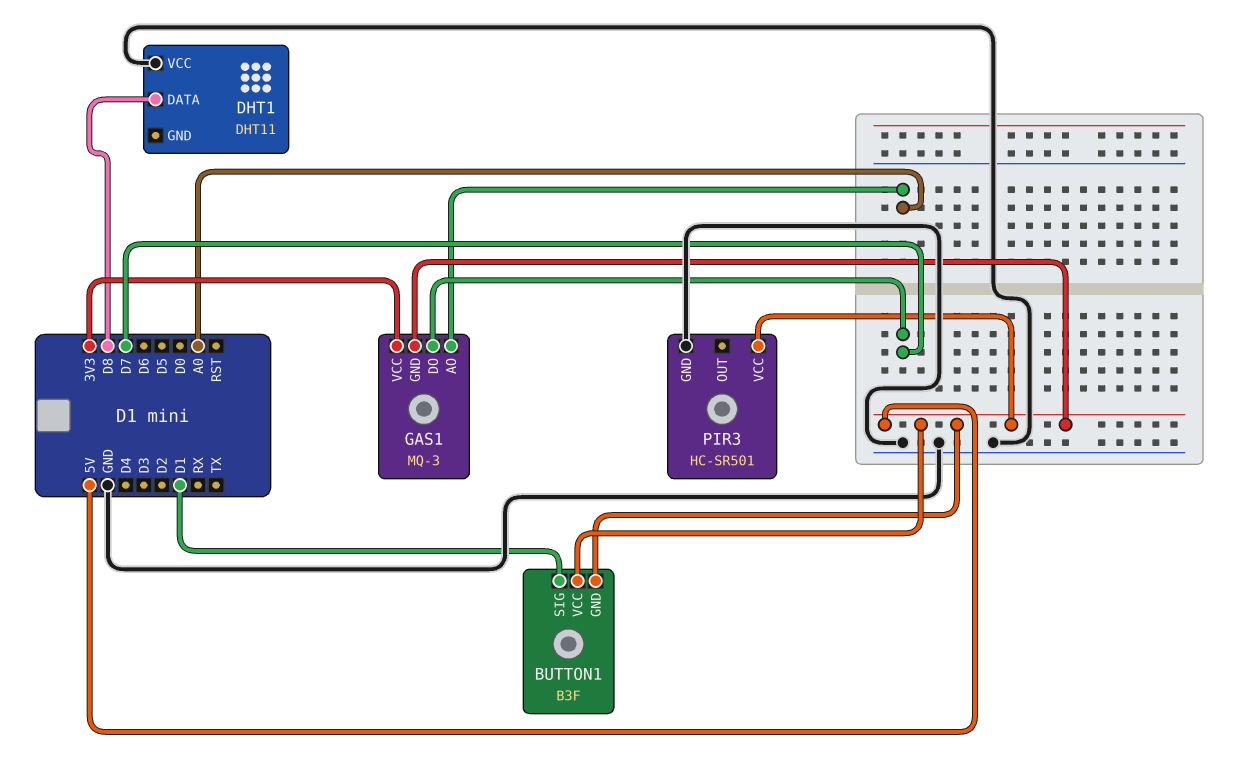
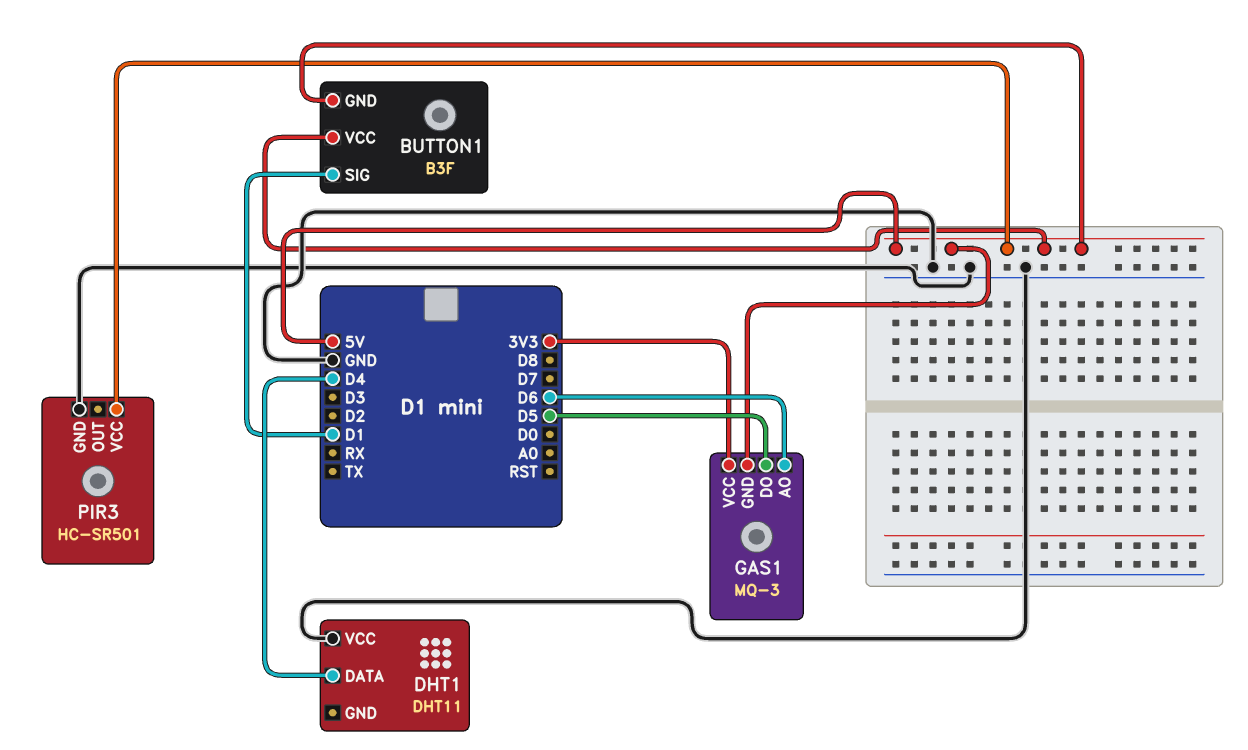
DHT1 pin DATA: D8 -> D4
GAS1 pin AO: A0 -> D6
GAS1 pin DO: D7 -> D5

